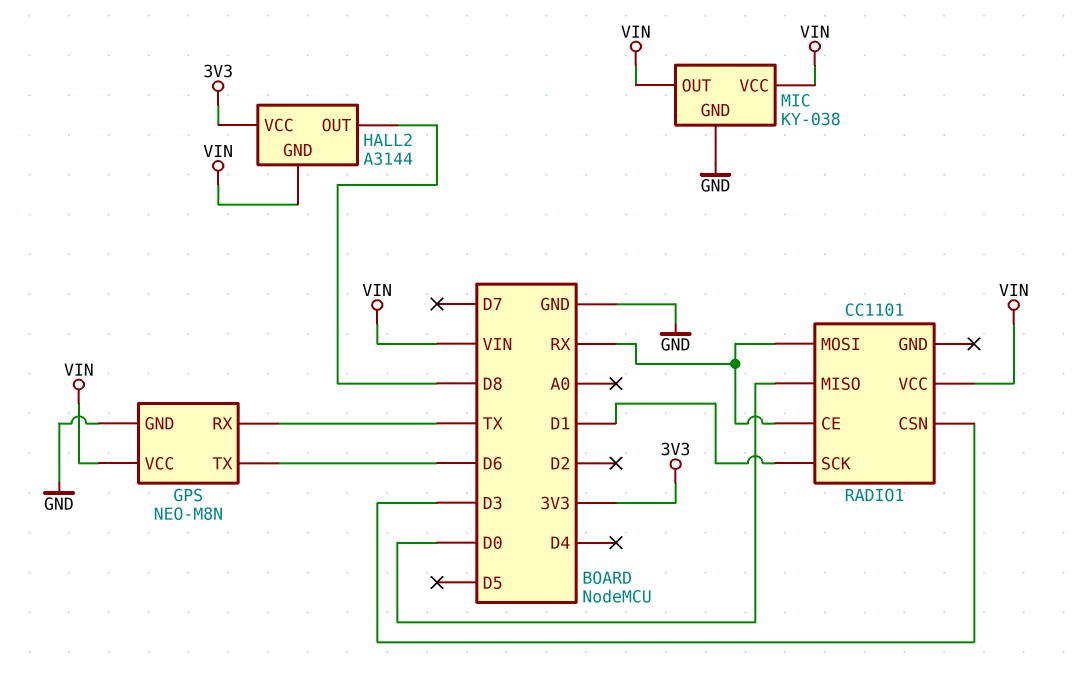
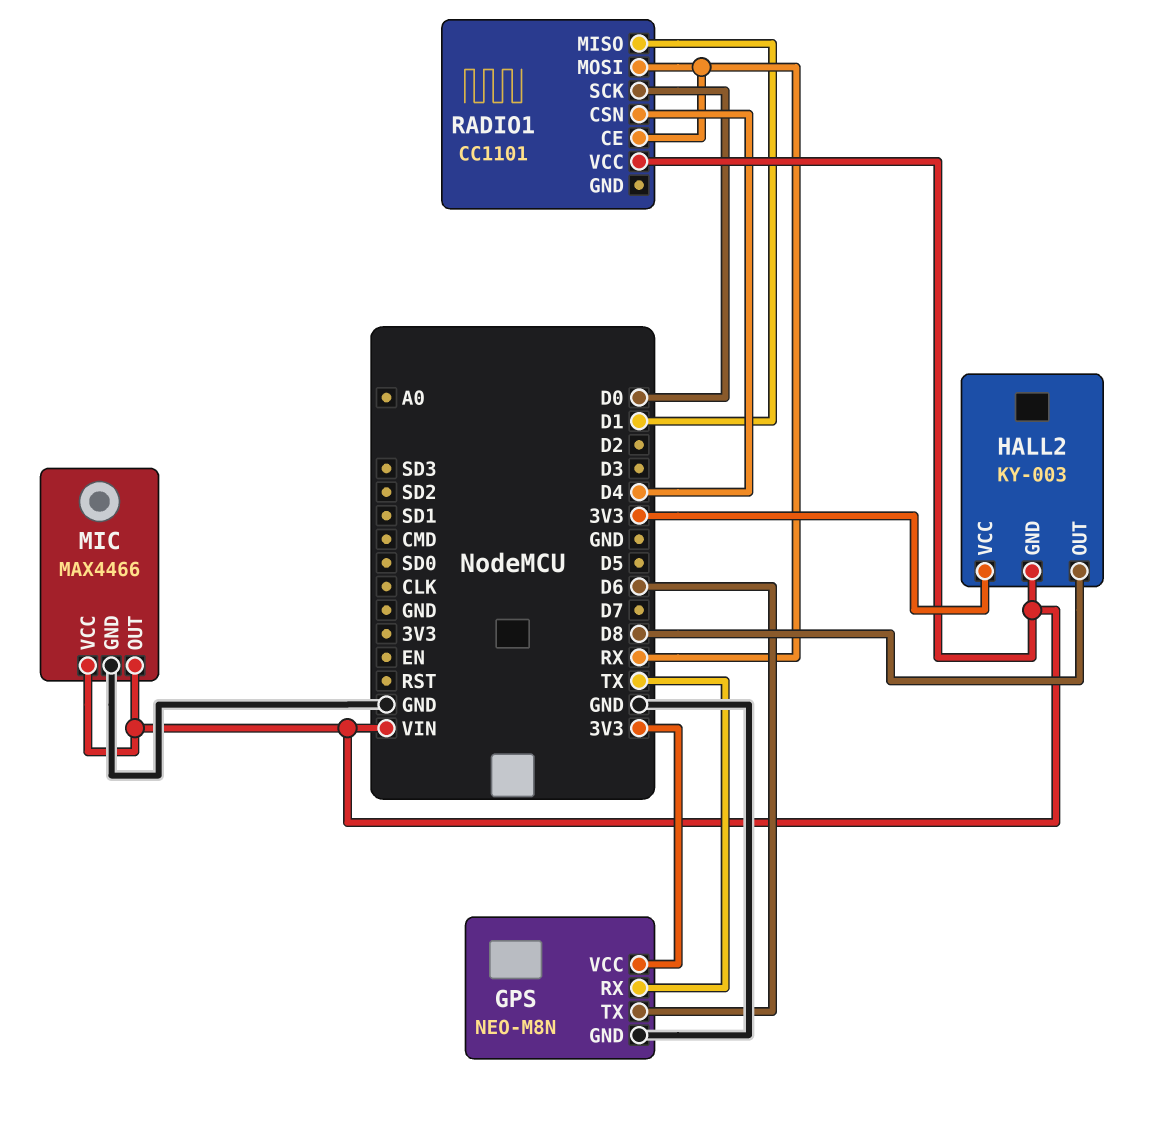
GPS pin VCC: VIN -> 3V3
HALL2: A3144 -> KY-003
MIC: KY-038 -> MAX4466
RADIO1 pin CSN: D3 -> D4
RADIO1 pin MISO: D0 -> D1
RADIO1 pin SCK: D1 -> D0

